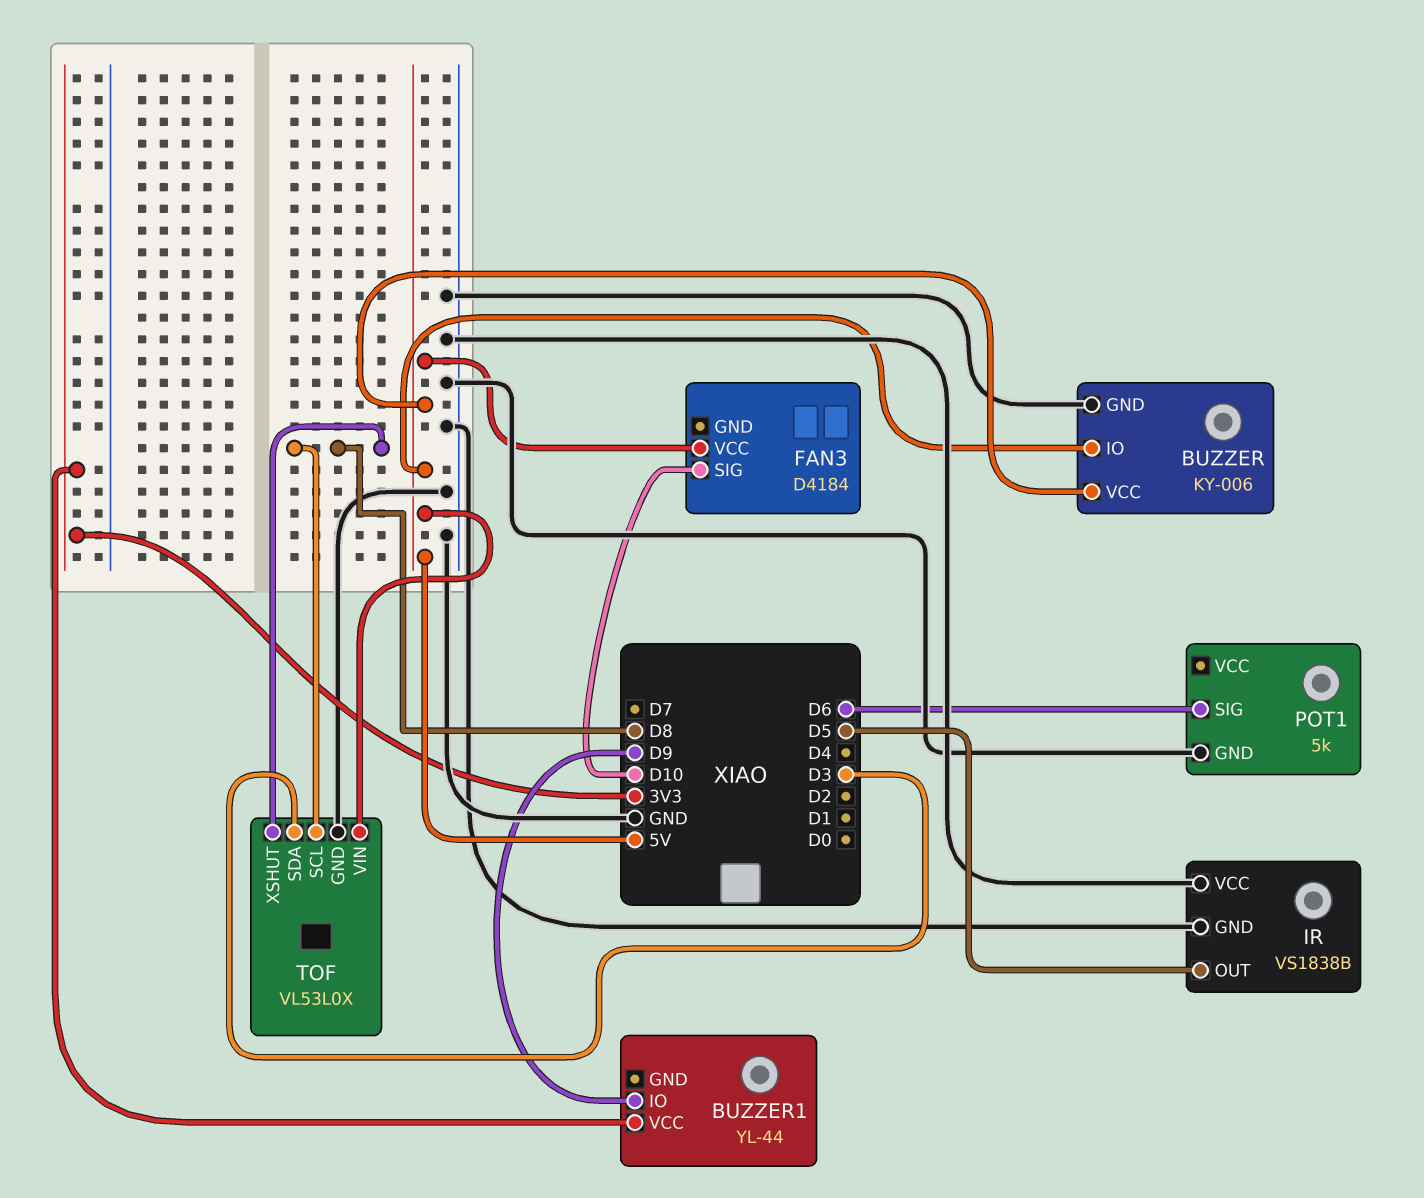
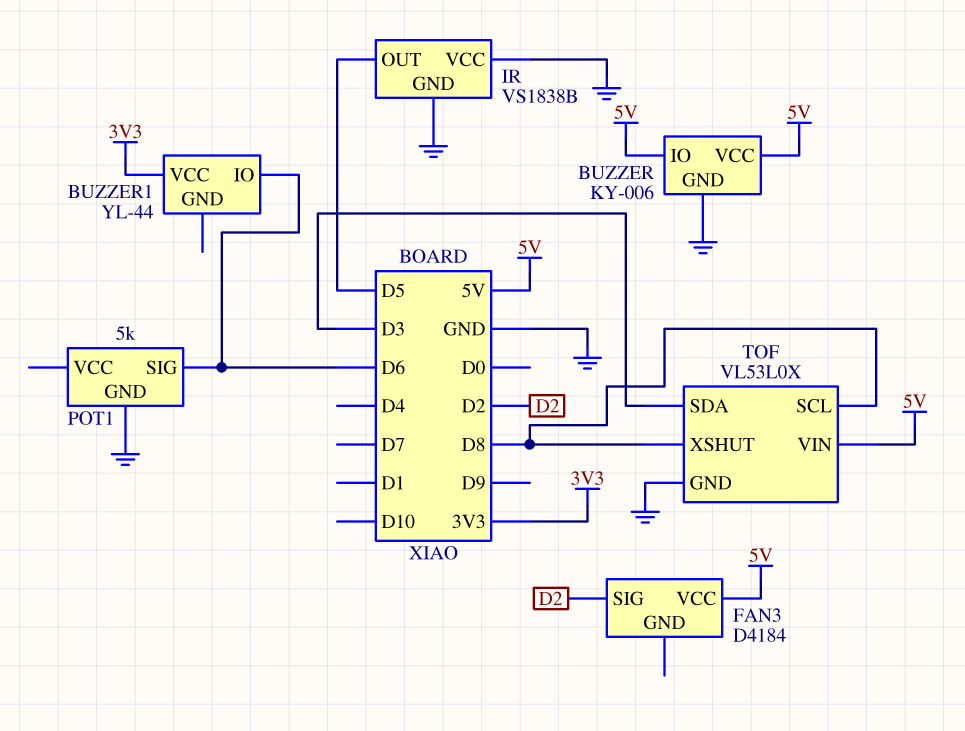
BUZZER1 pin IO: D9 -> D6
FAN3 pin SIG: D10 -> D2

